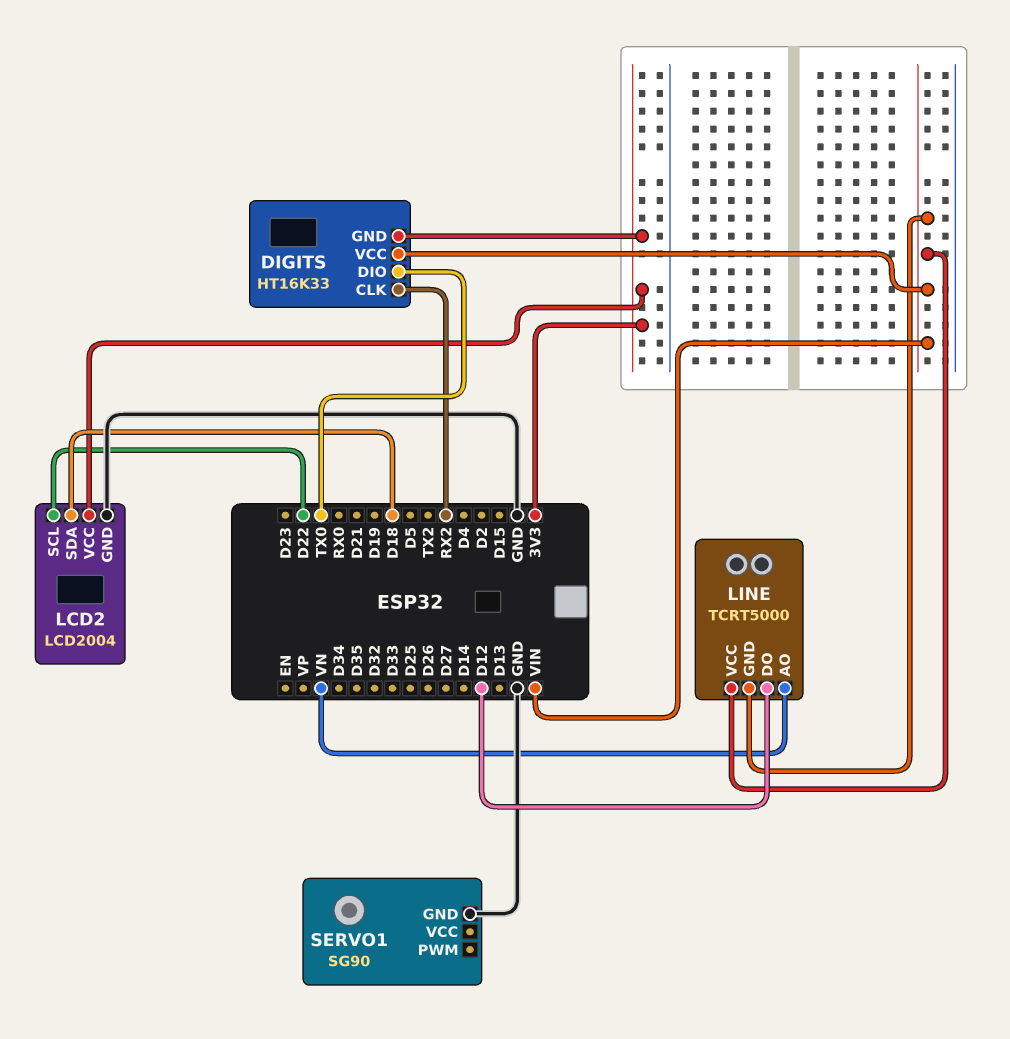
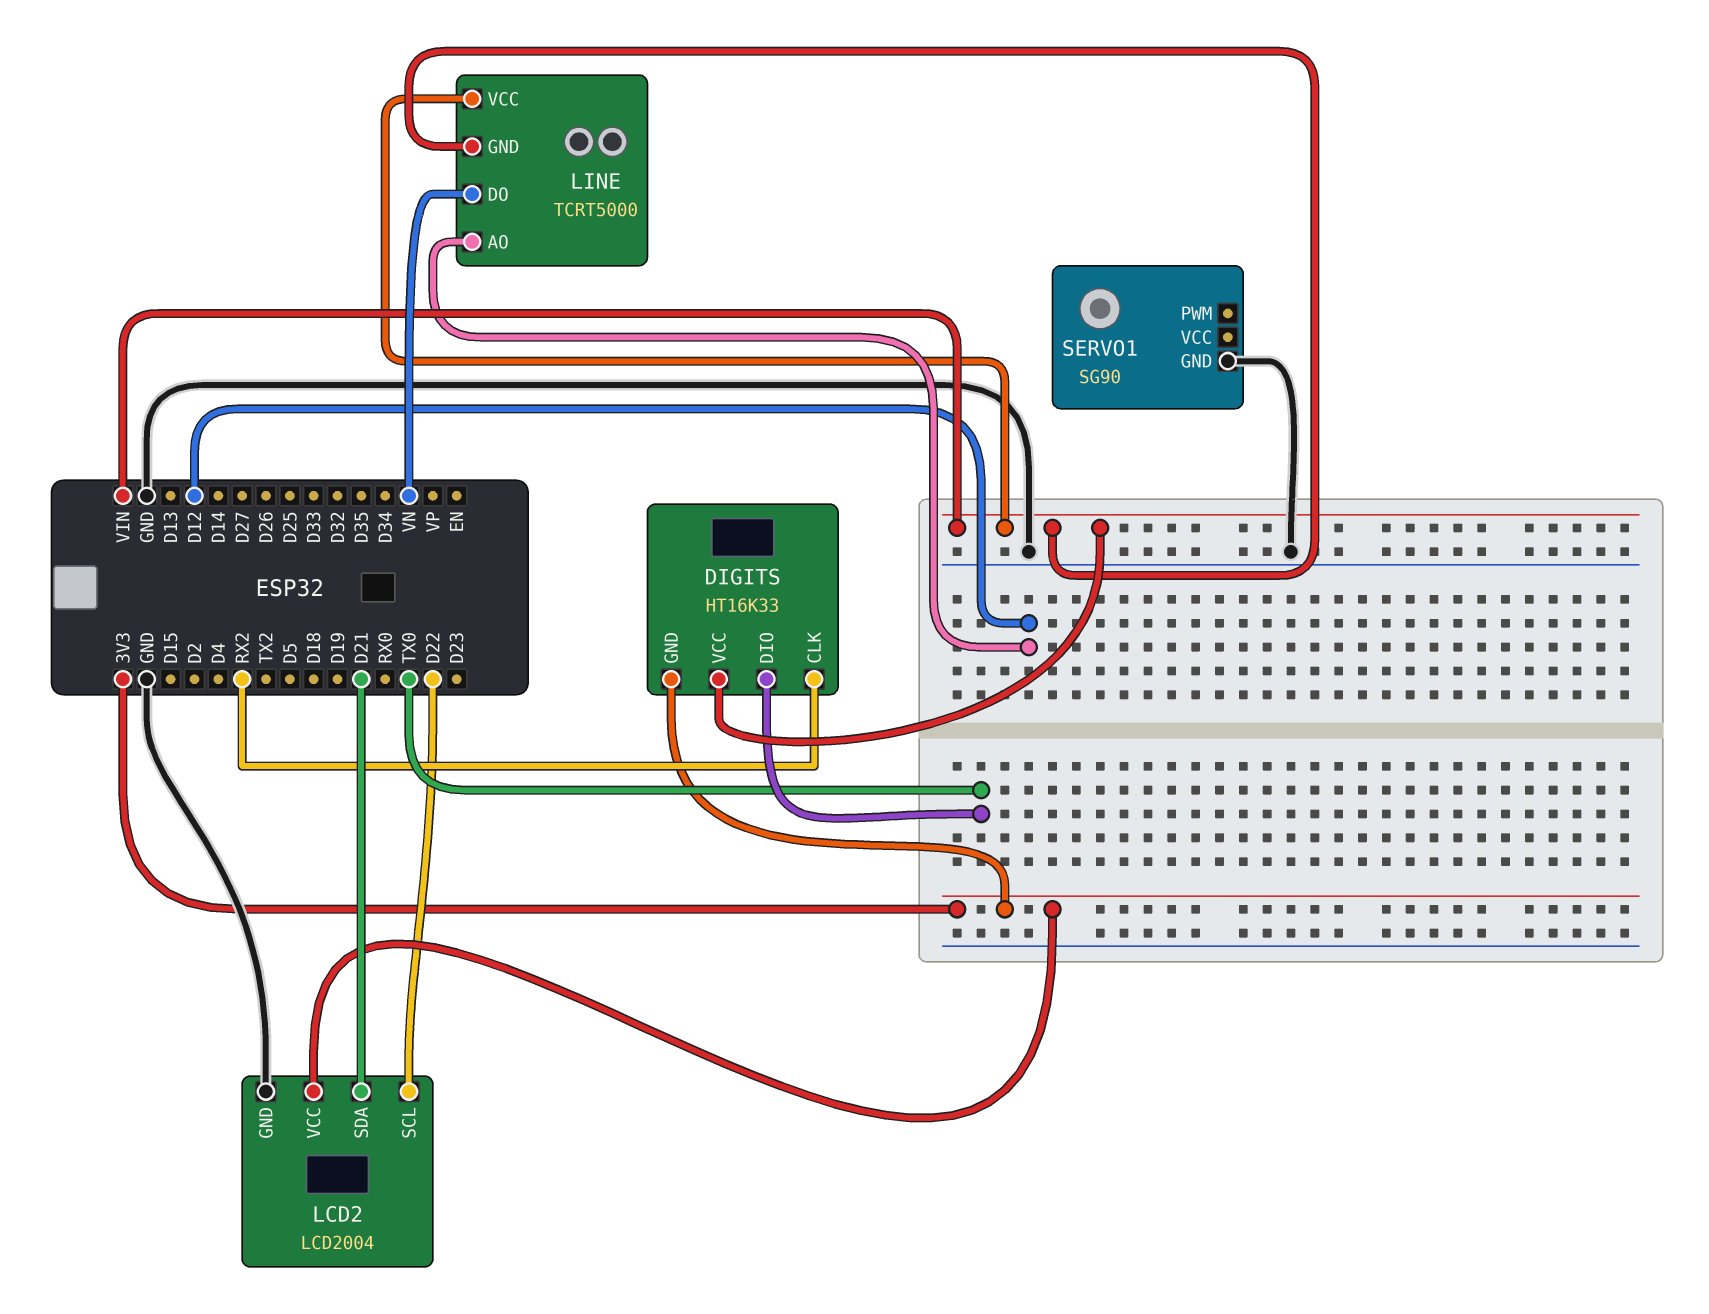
LCD2 pin SDA: D18 -> D21
LINE pin AO: VN -> D12
LINE pin DO: D12 -> VN

